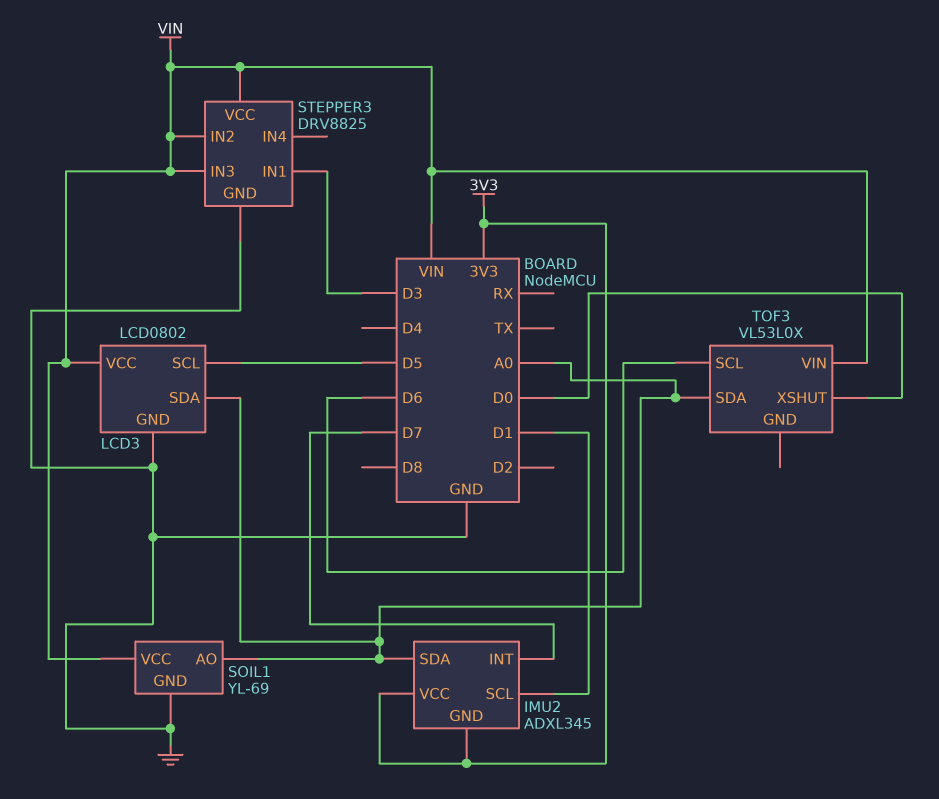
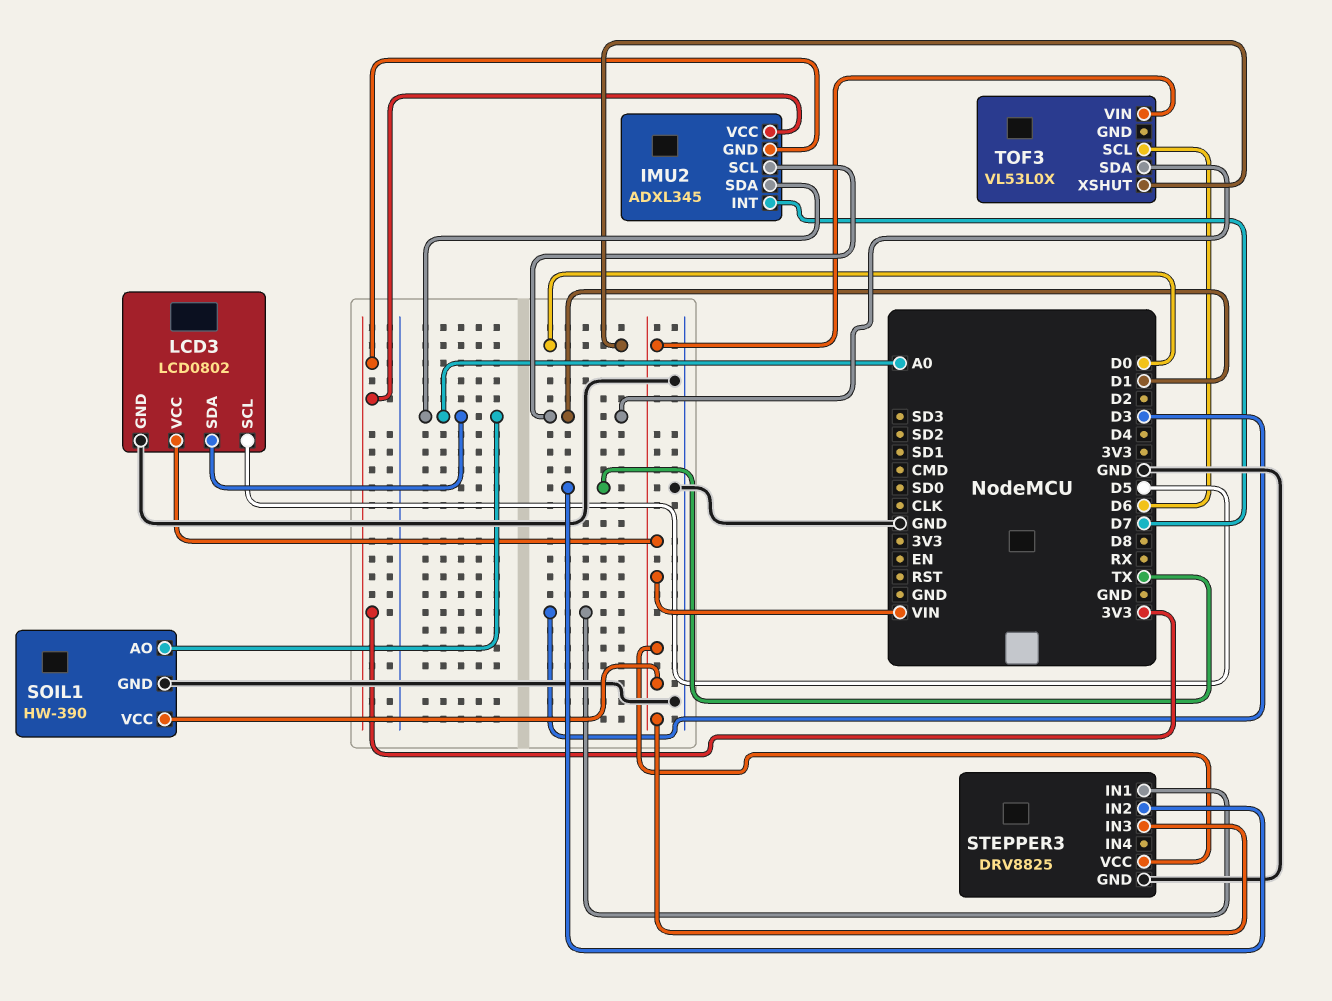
SOIL1: YL-69 -> HW-390
STEPPER3 pin IN2: VIN -> TX
TOF3 pin SDA: A0 -> D1

